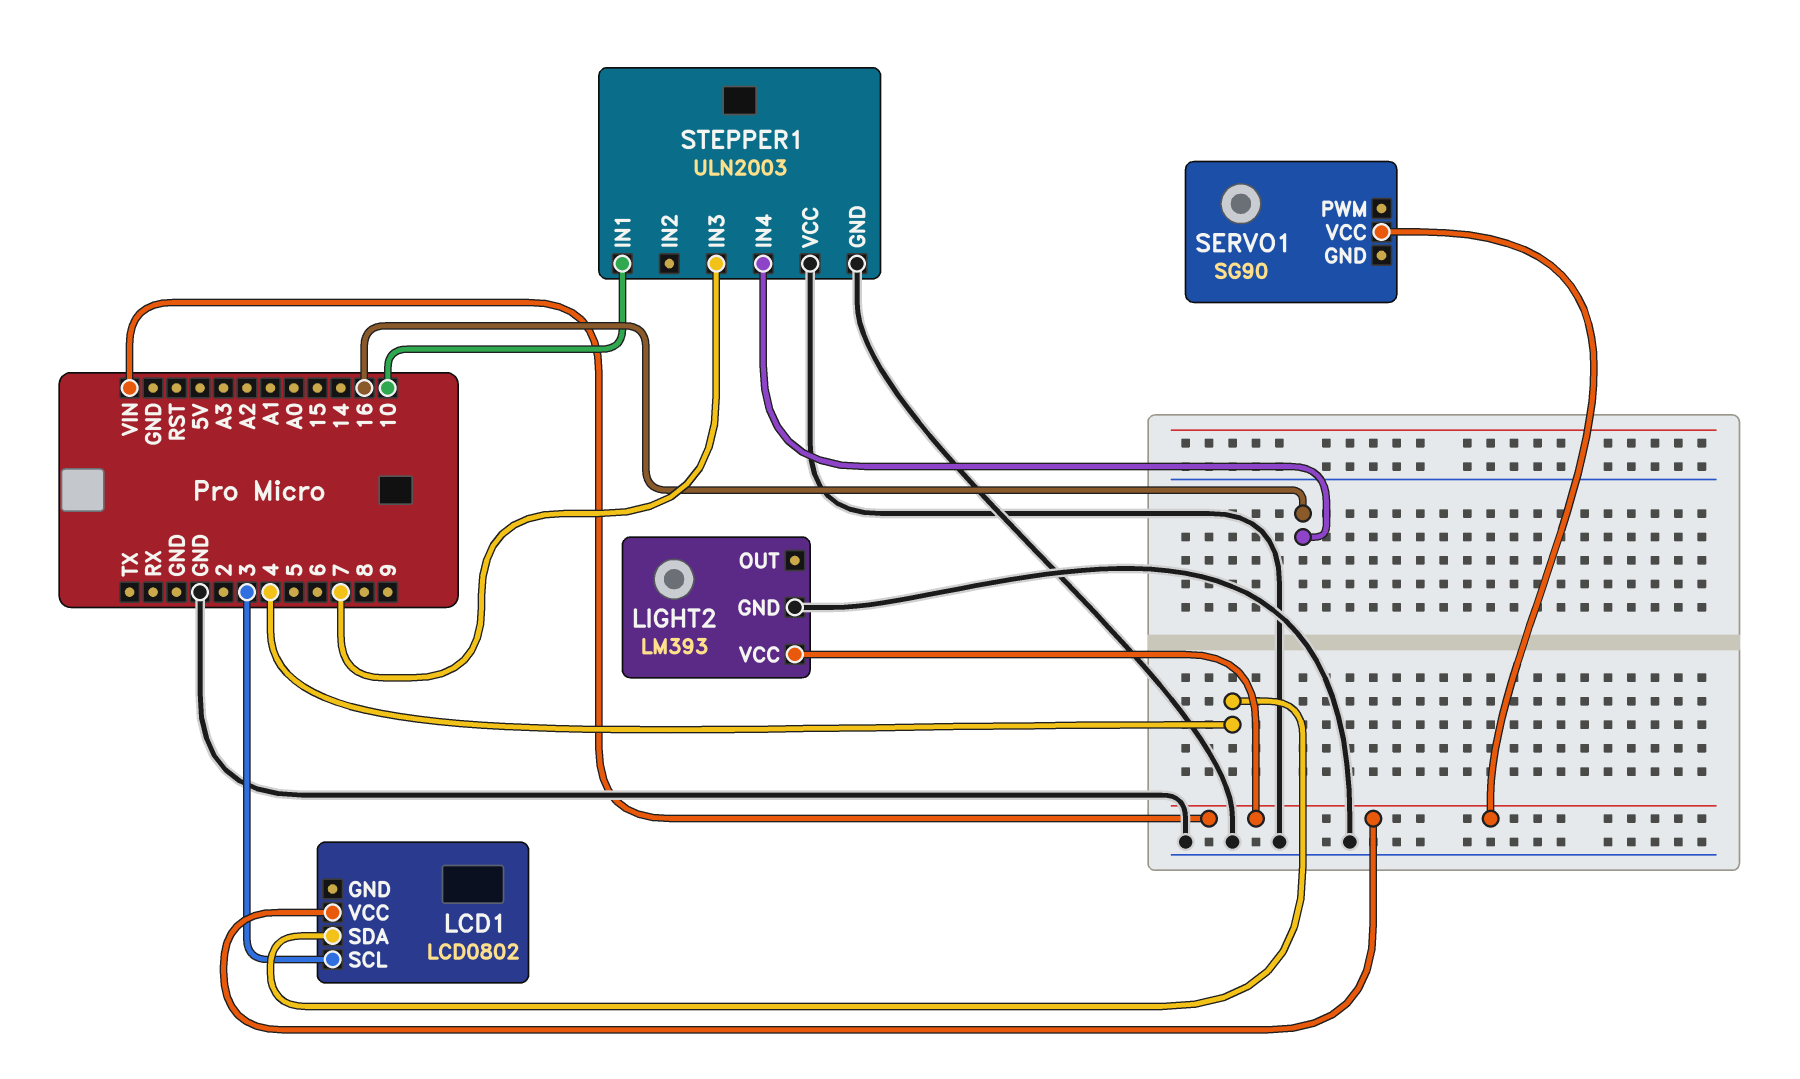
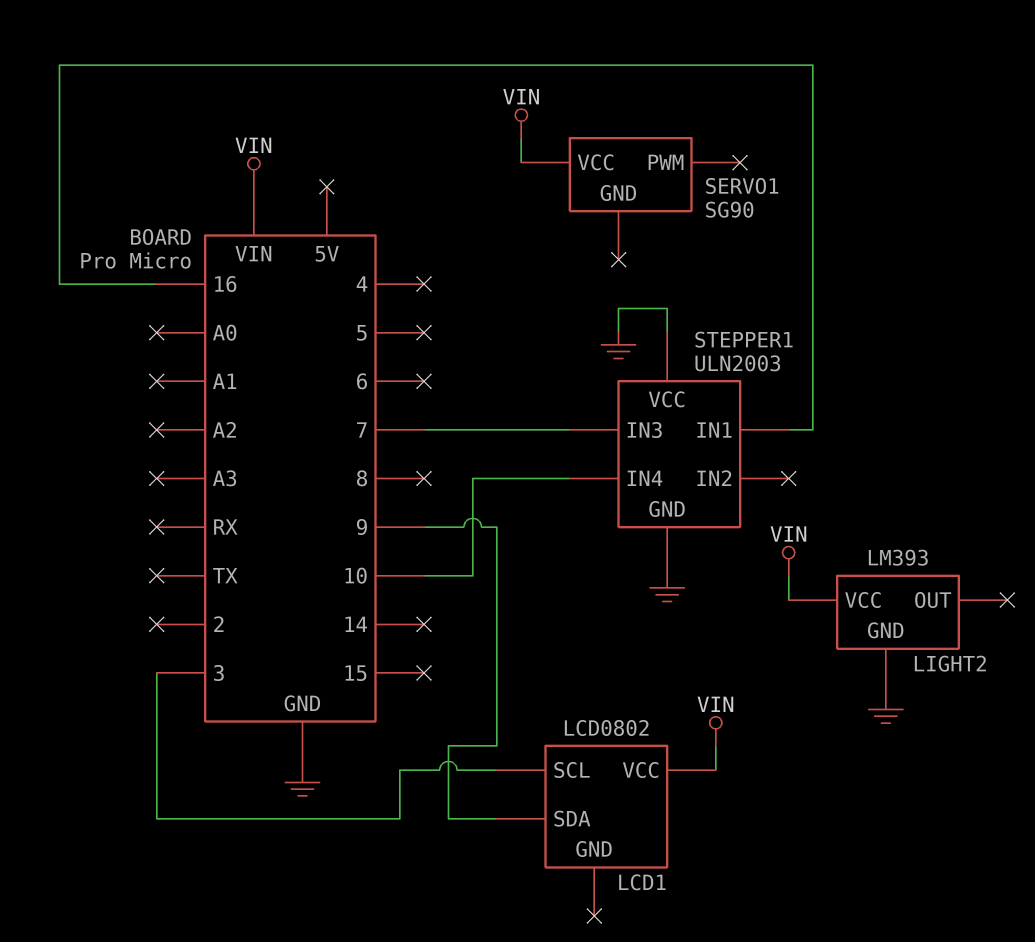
LCD1 pin SDA: 4 -> 9
STEPPER1 pin IN1: 10 -> 16
STEPPER1 pin IN4: 16 -> 10

